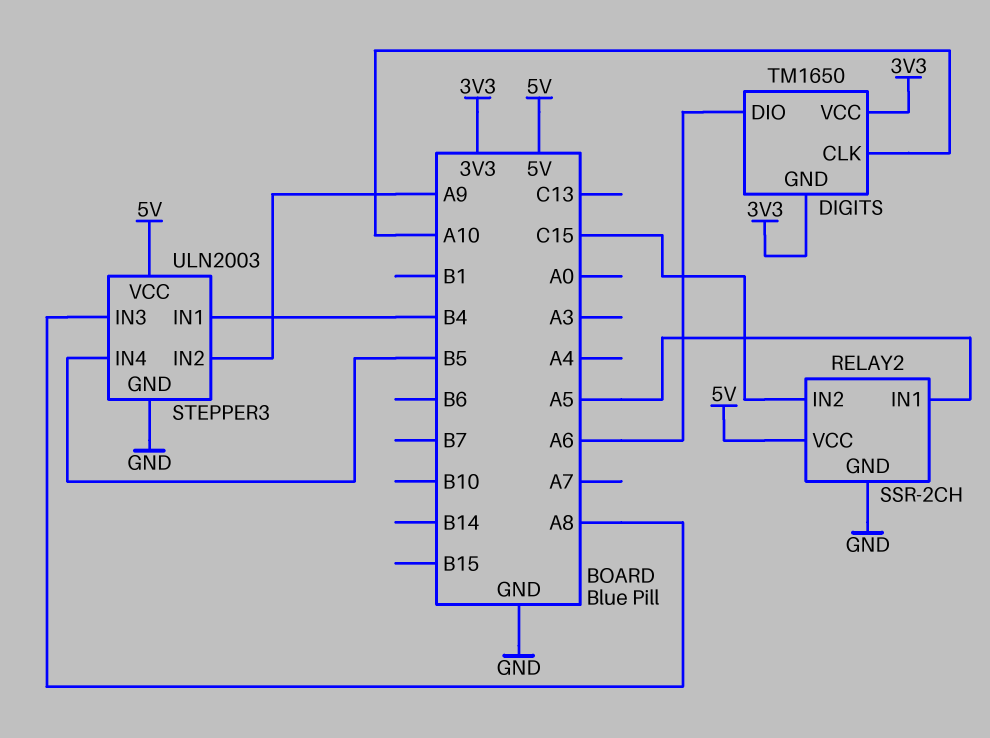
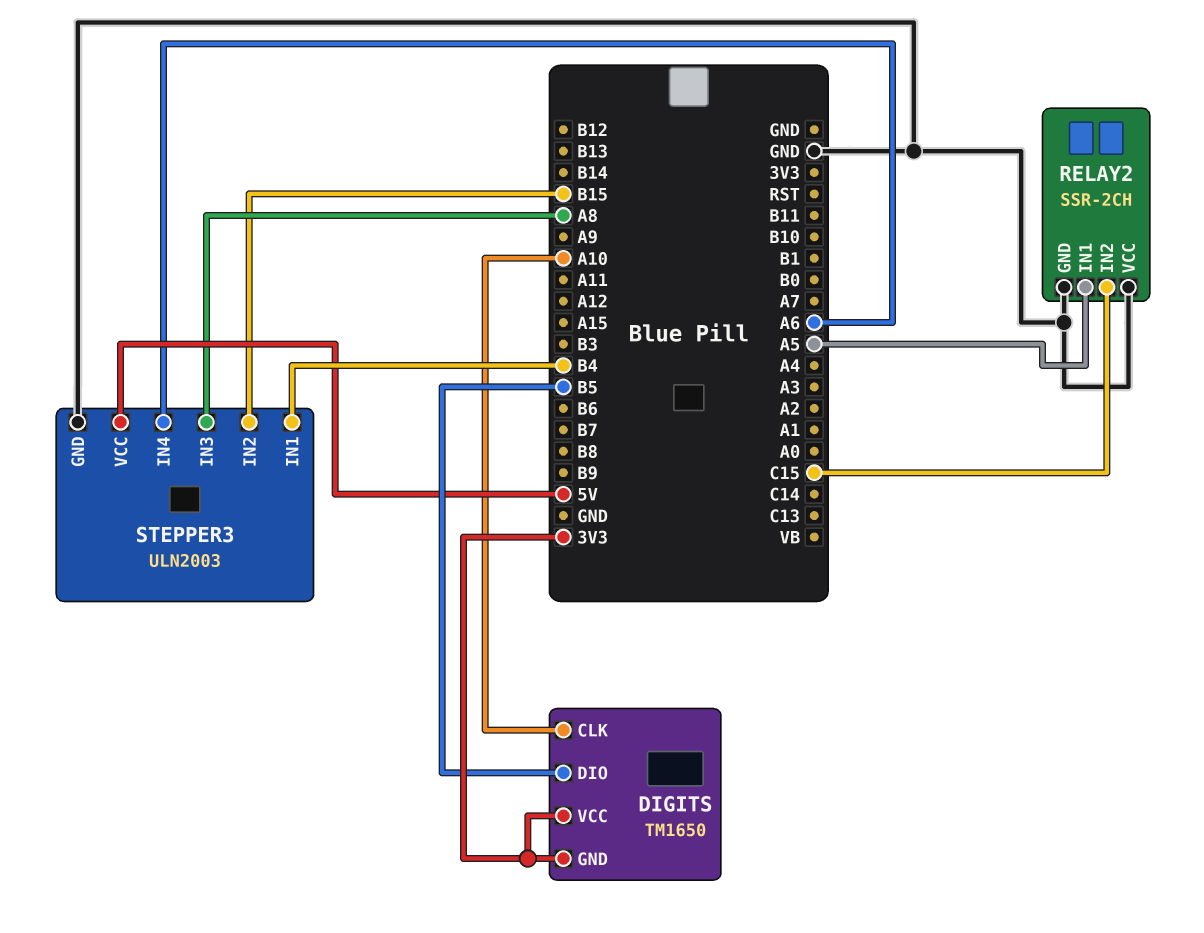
DIGITS pin DIO: A6 -> B5
RELAY2 pin VCC: 5V -> GND
STEPPER3 pin IN2: A9 -> B15
STEPPER3 pin IN4: B5 -> A6

